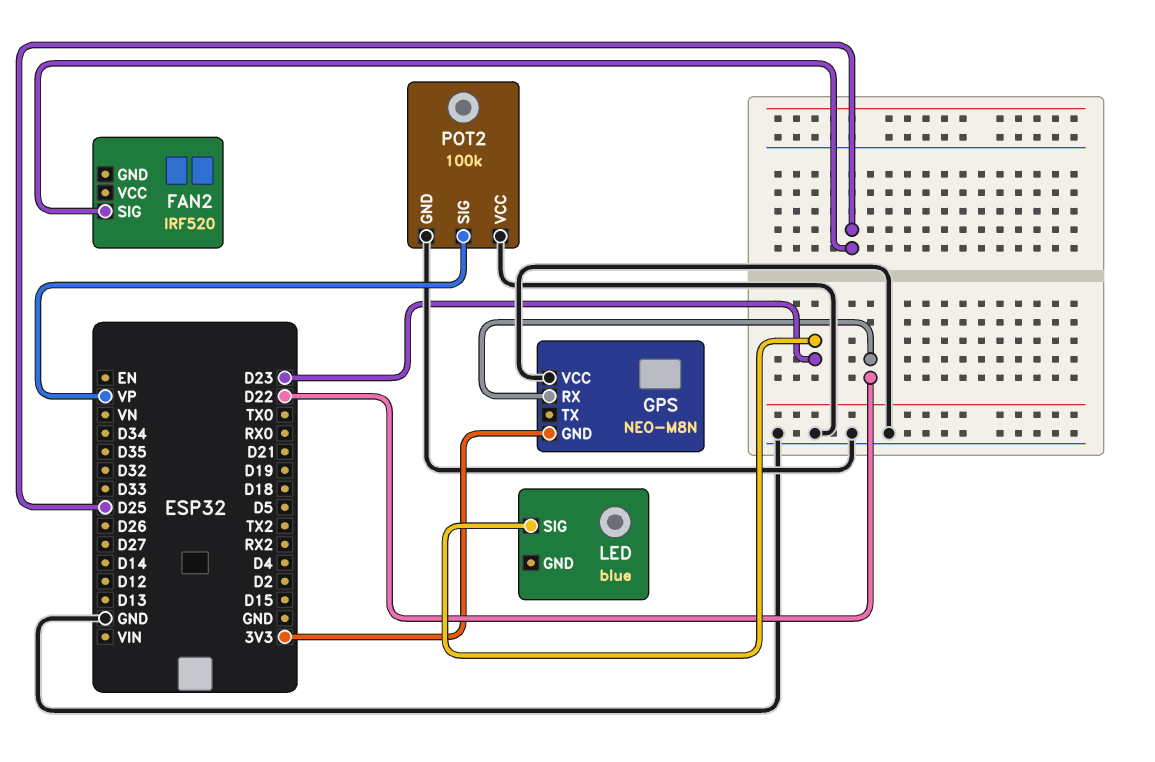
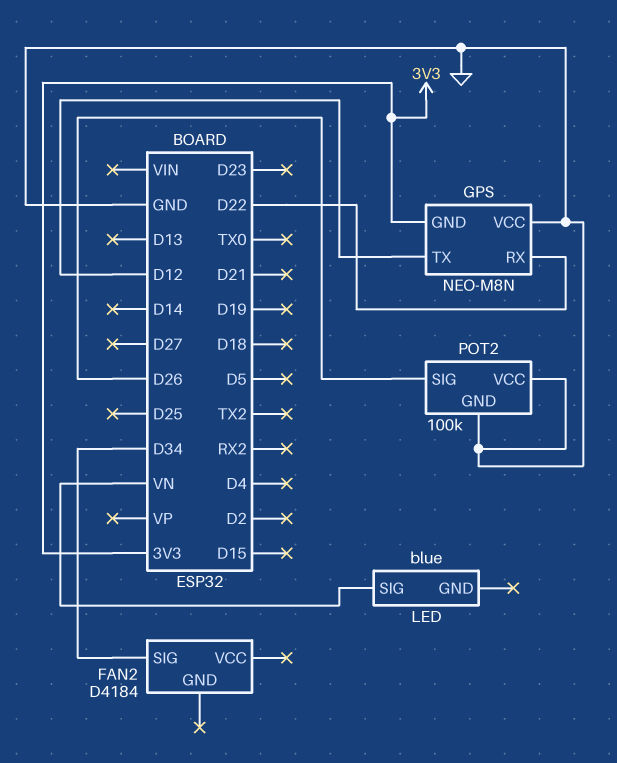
FAN2: IRF520 -> D4184
FAN2 pin SIG: D25 -> D34
GPS pin TX: none -> D12
LED pin SIG: D23 -> VN
POT2 pin SIG: VP -> D26

